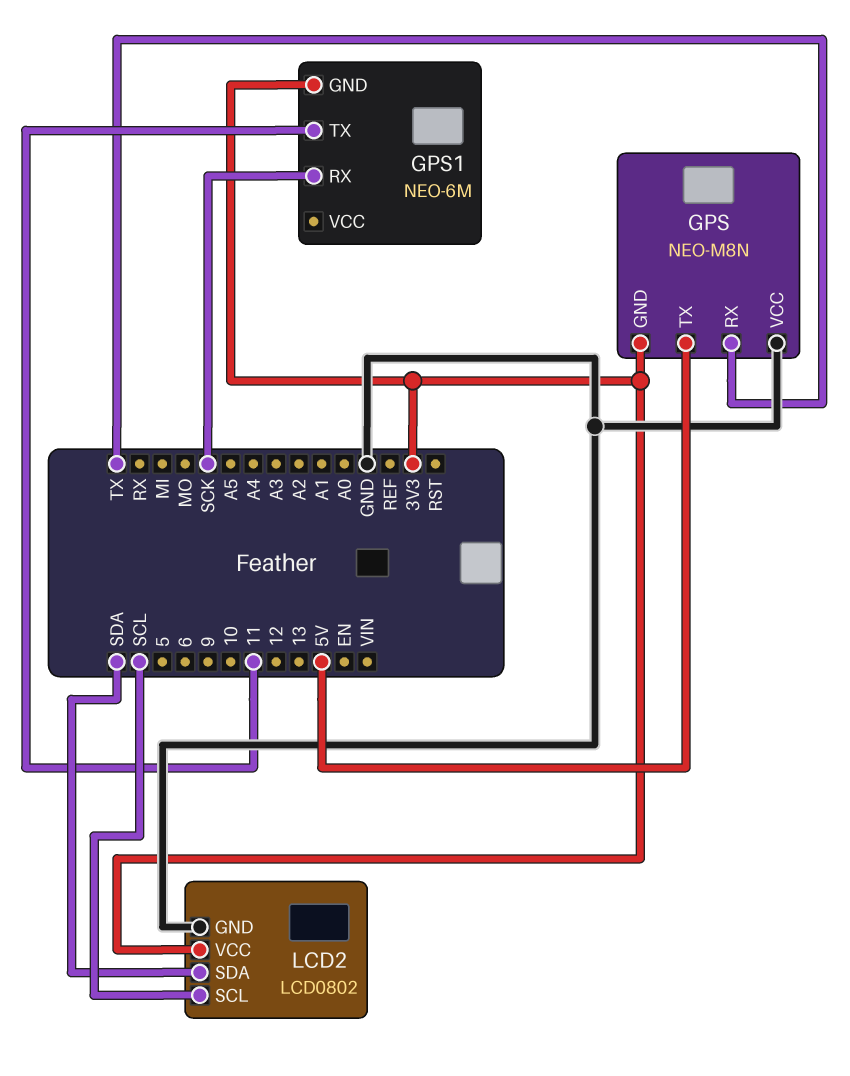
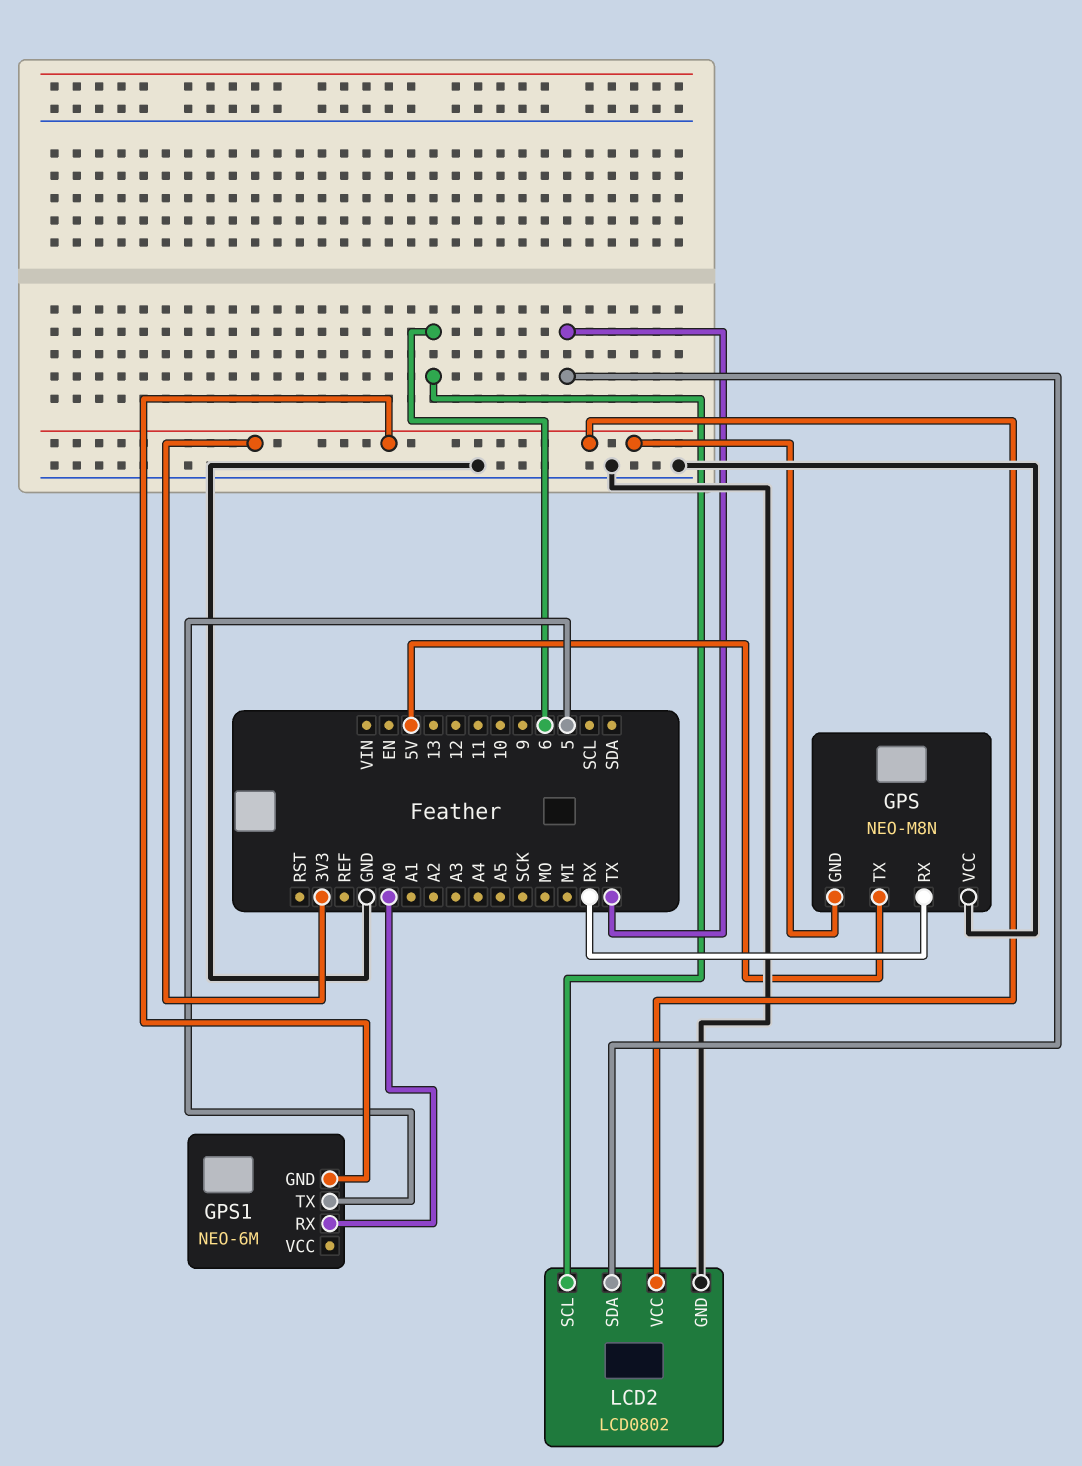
GPS pin RX: TX -> RX
GPS1 pin RX: SCK -> A0
GPS1 pin TX: 11 -> 5
LCD2 pin SCL: SCL -> 6
LCD2 pin SDA: SDA -> TX

